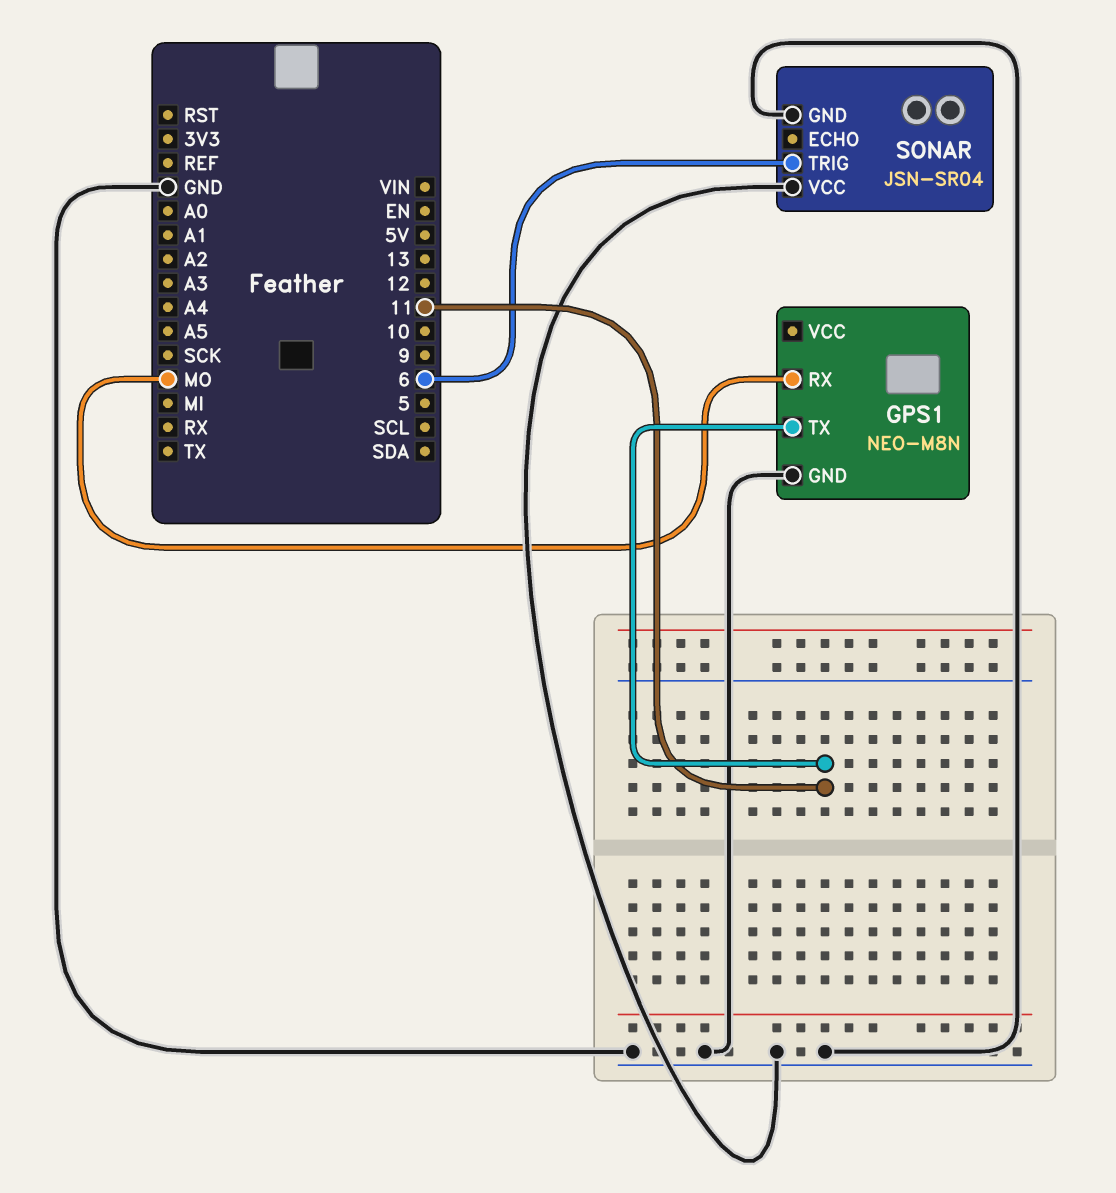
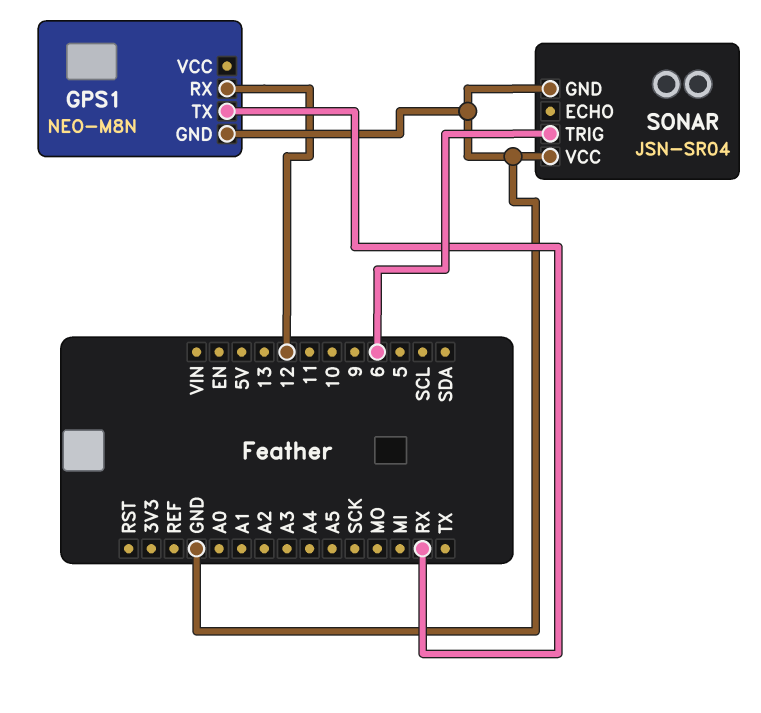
GPS1 pin RX: MO -> 12
GPS1 pin TX: 11 -> RX

